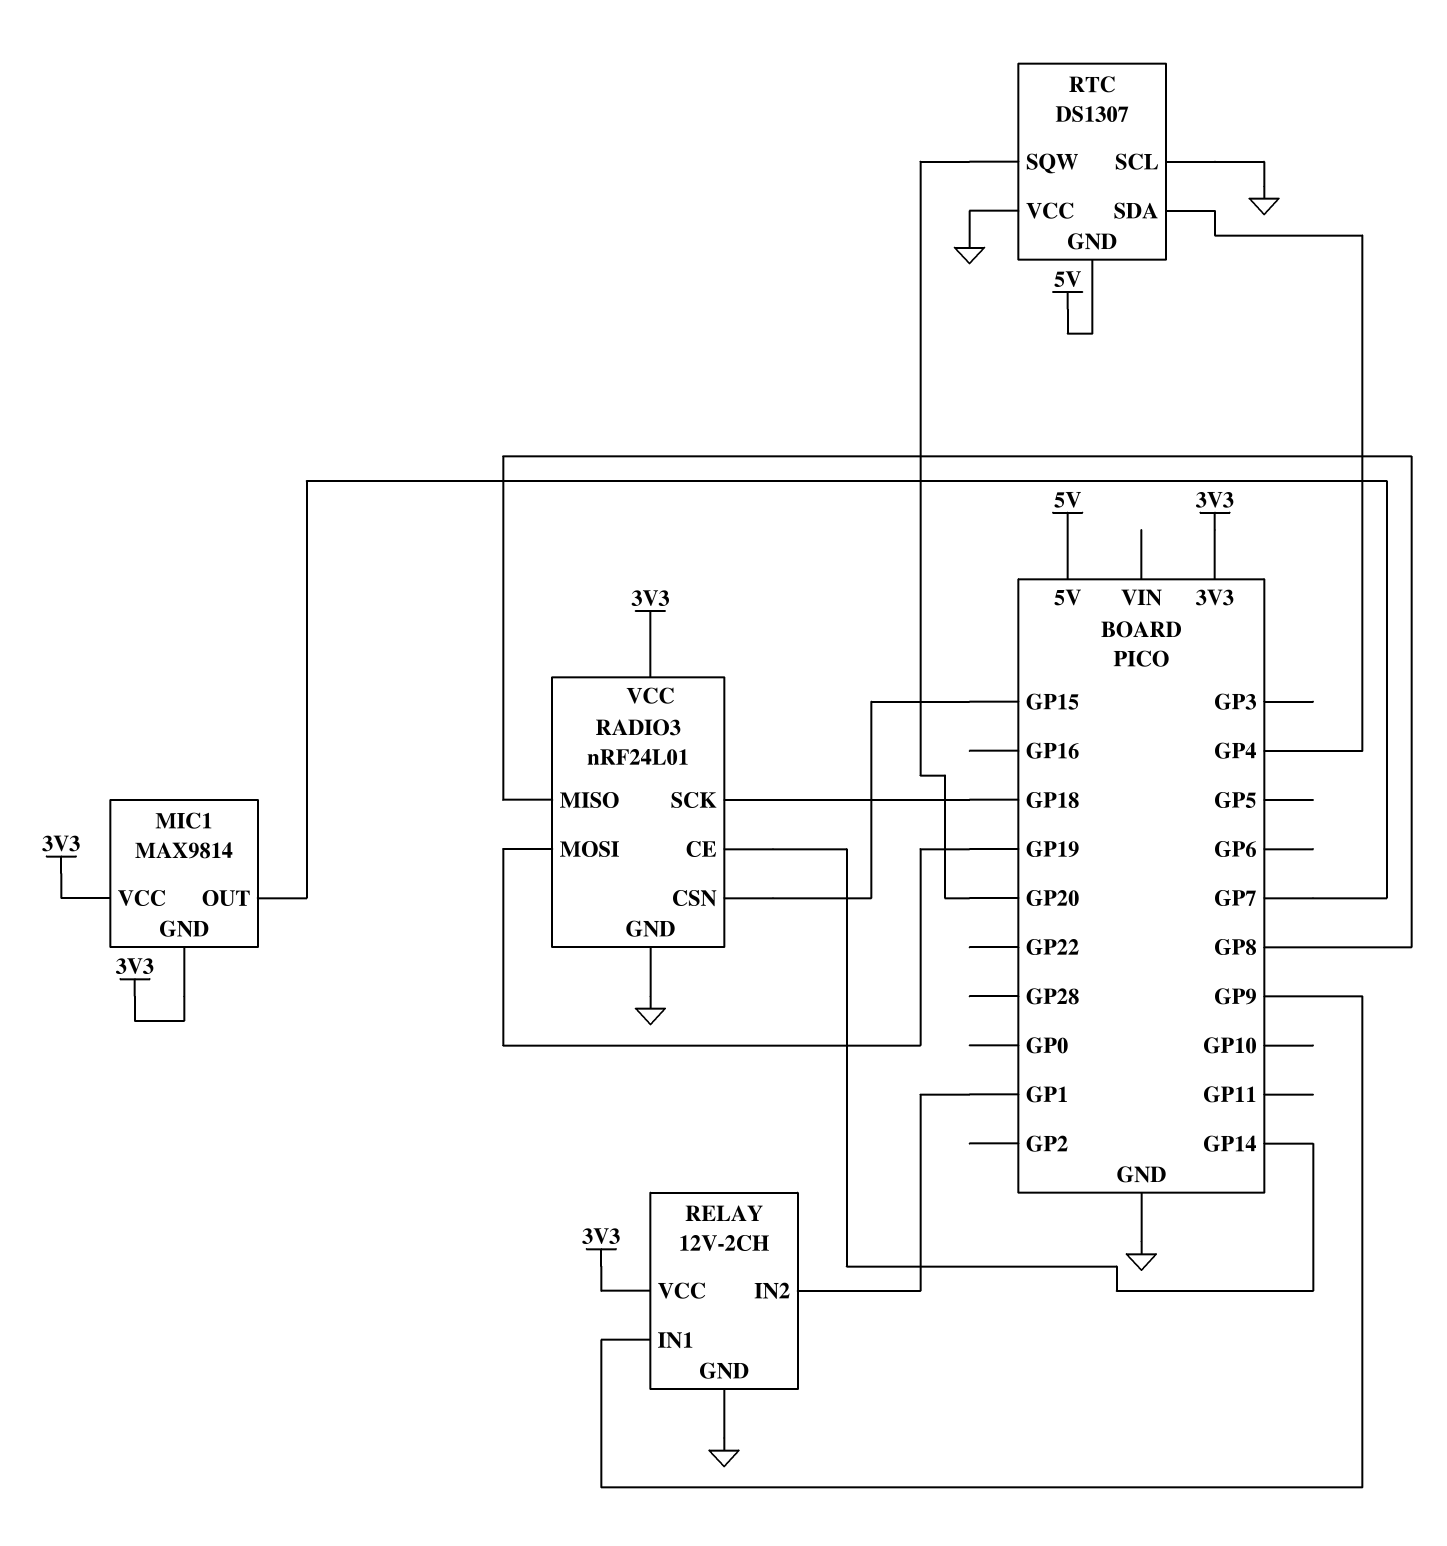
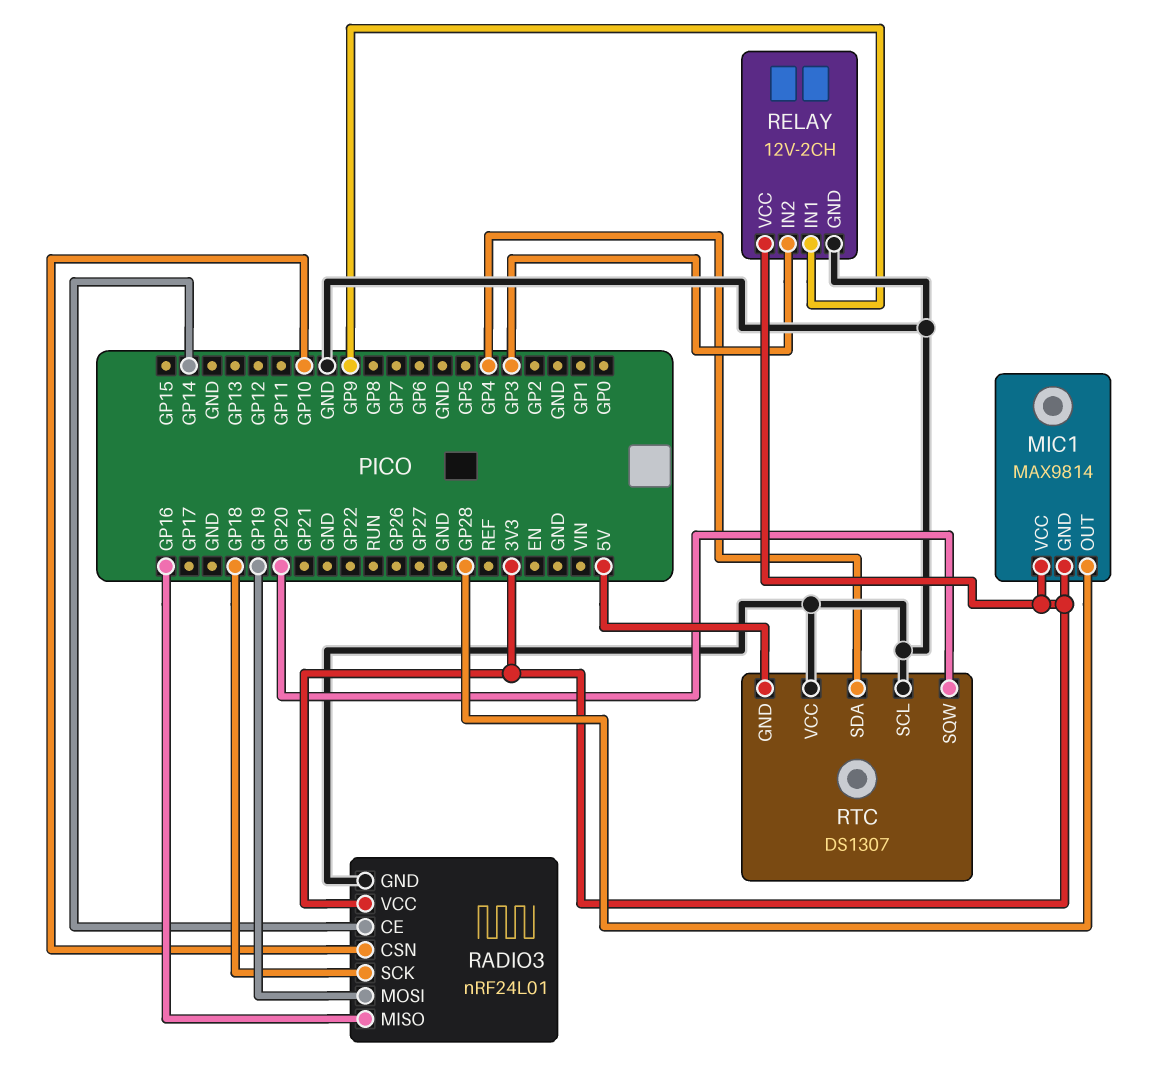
MIC1 pin OUT: GP7 -> GP28
RADIO3 pin CSN: GP15 -> GP10
RADIO3 pin MISO: GP8 -> GP16
RELAY pin IN2: GP1 -> GP3

